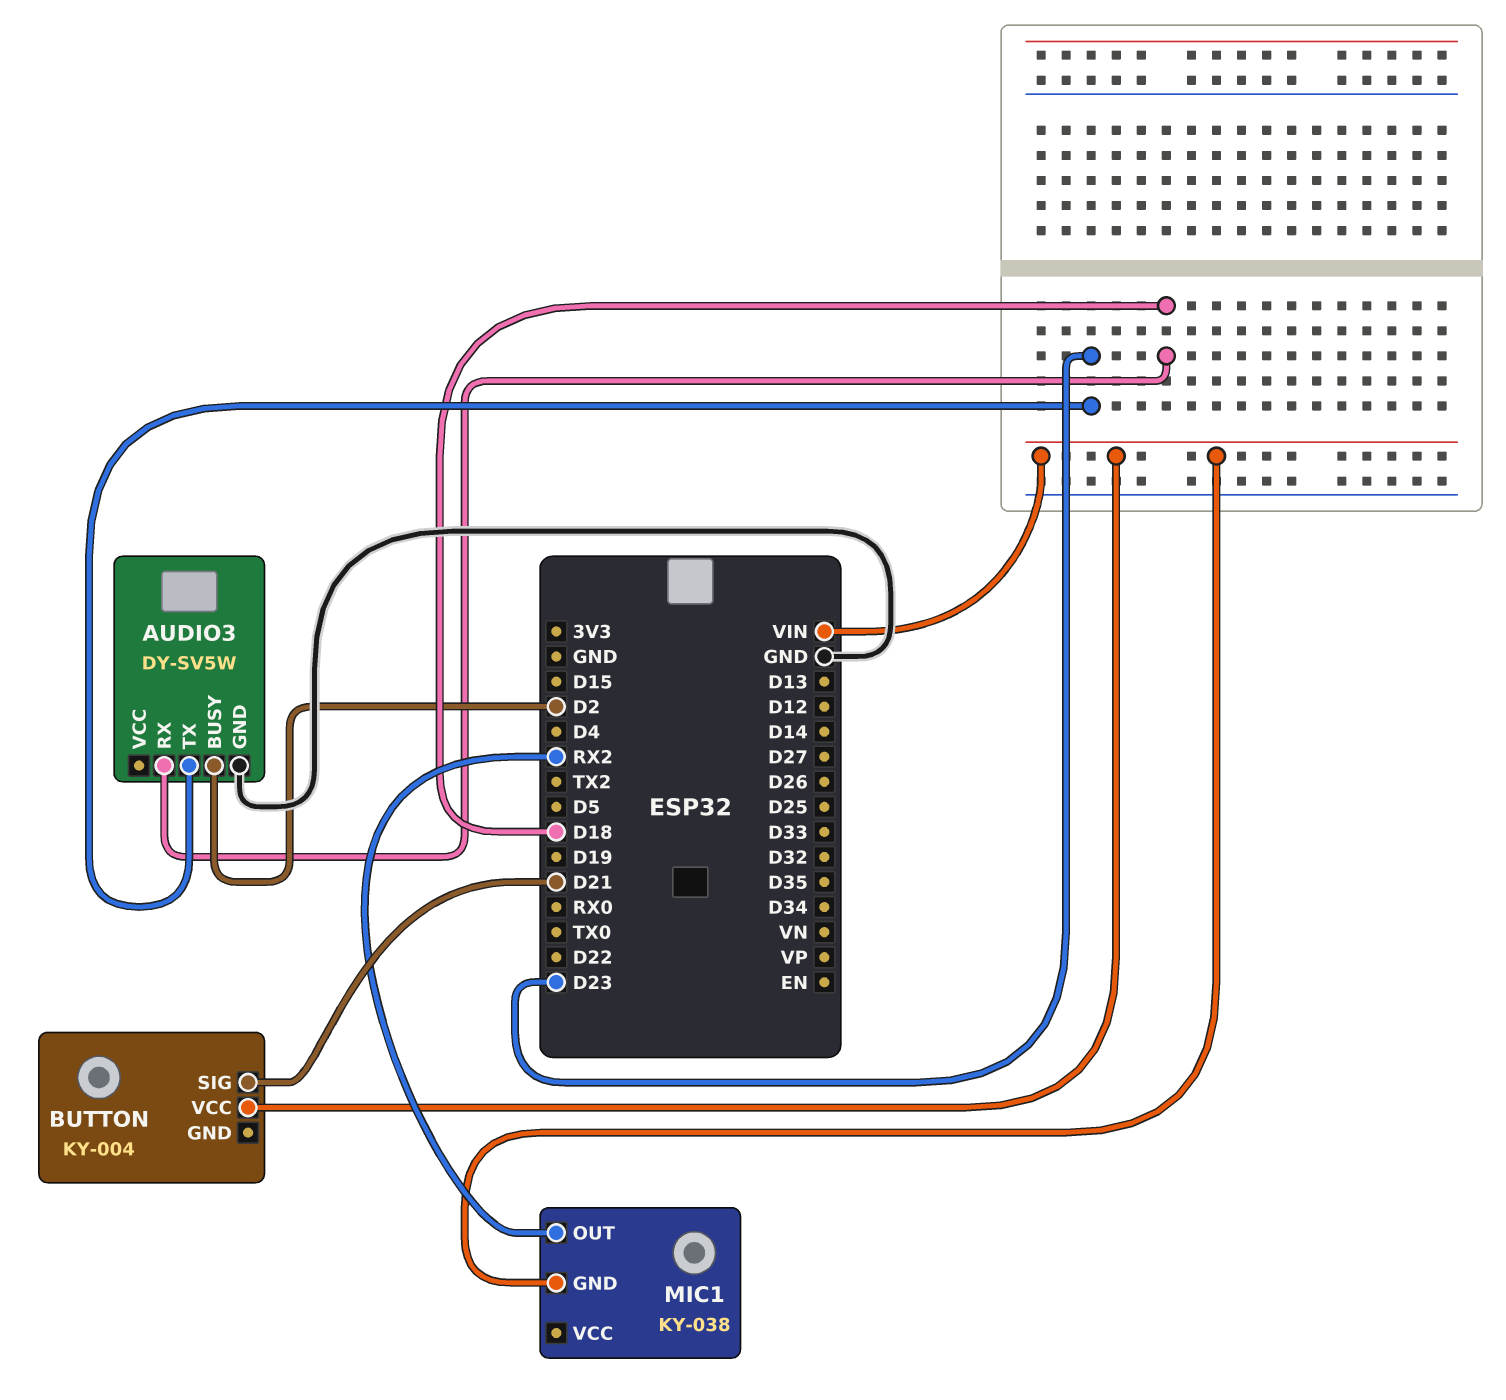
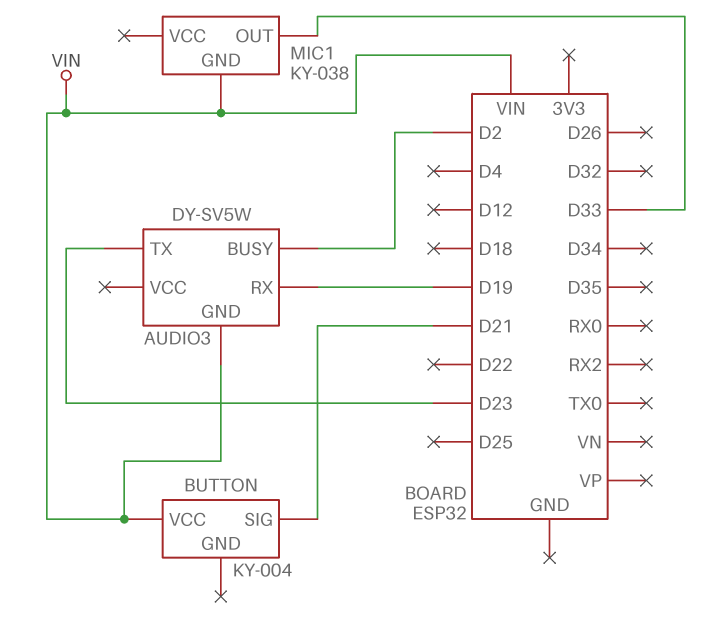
AUDIO3 pin GND: GND -> VIN
AUDIO3 pin RX: D18 -> D19
MIC1 pin OUT: RX2 -> D33

